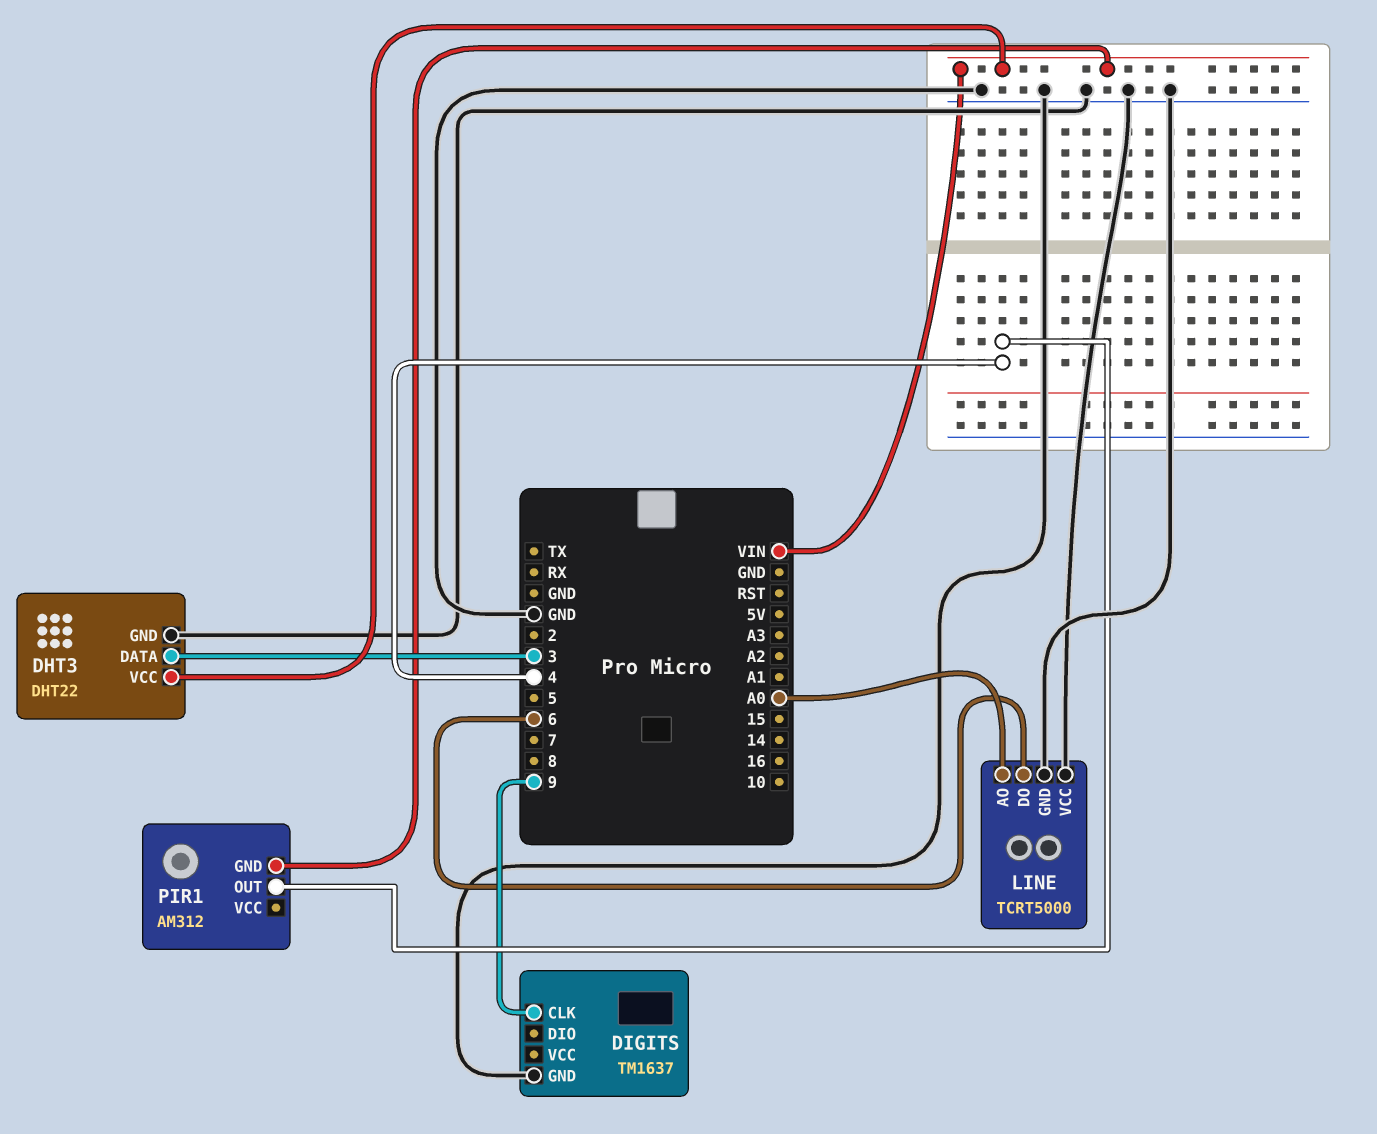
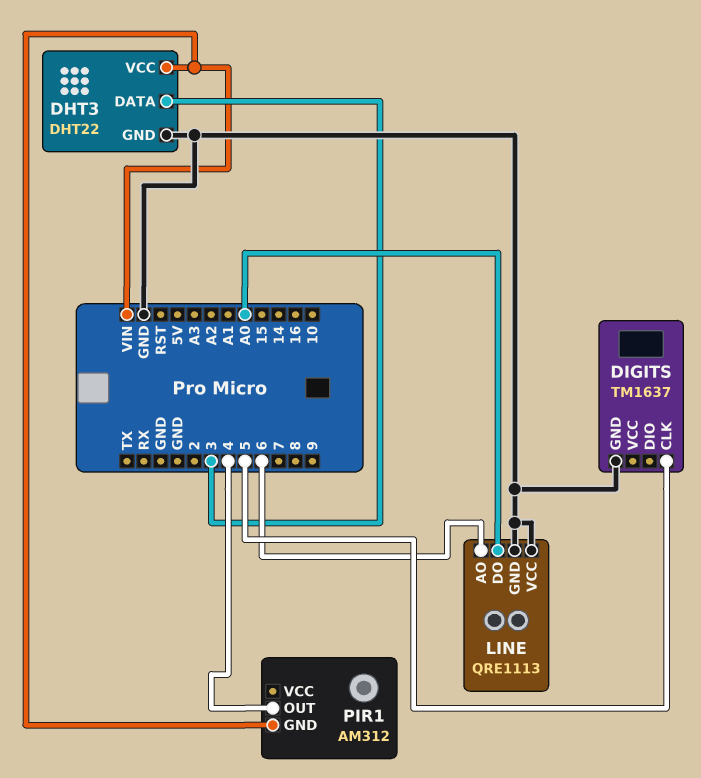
DIGITS pin CLK: 9 -> 5
LINE: TCRT5000 -> QRE1113
LINE pin AO: A0 -> 6
LINE pin DO: 6 -> A0

